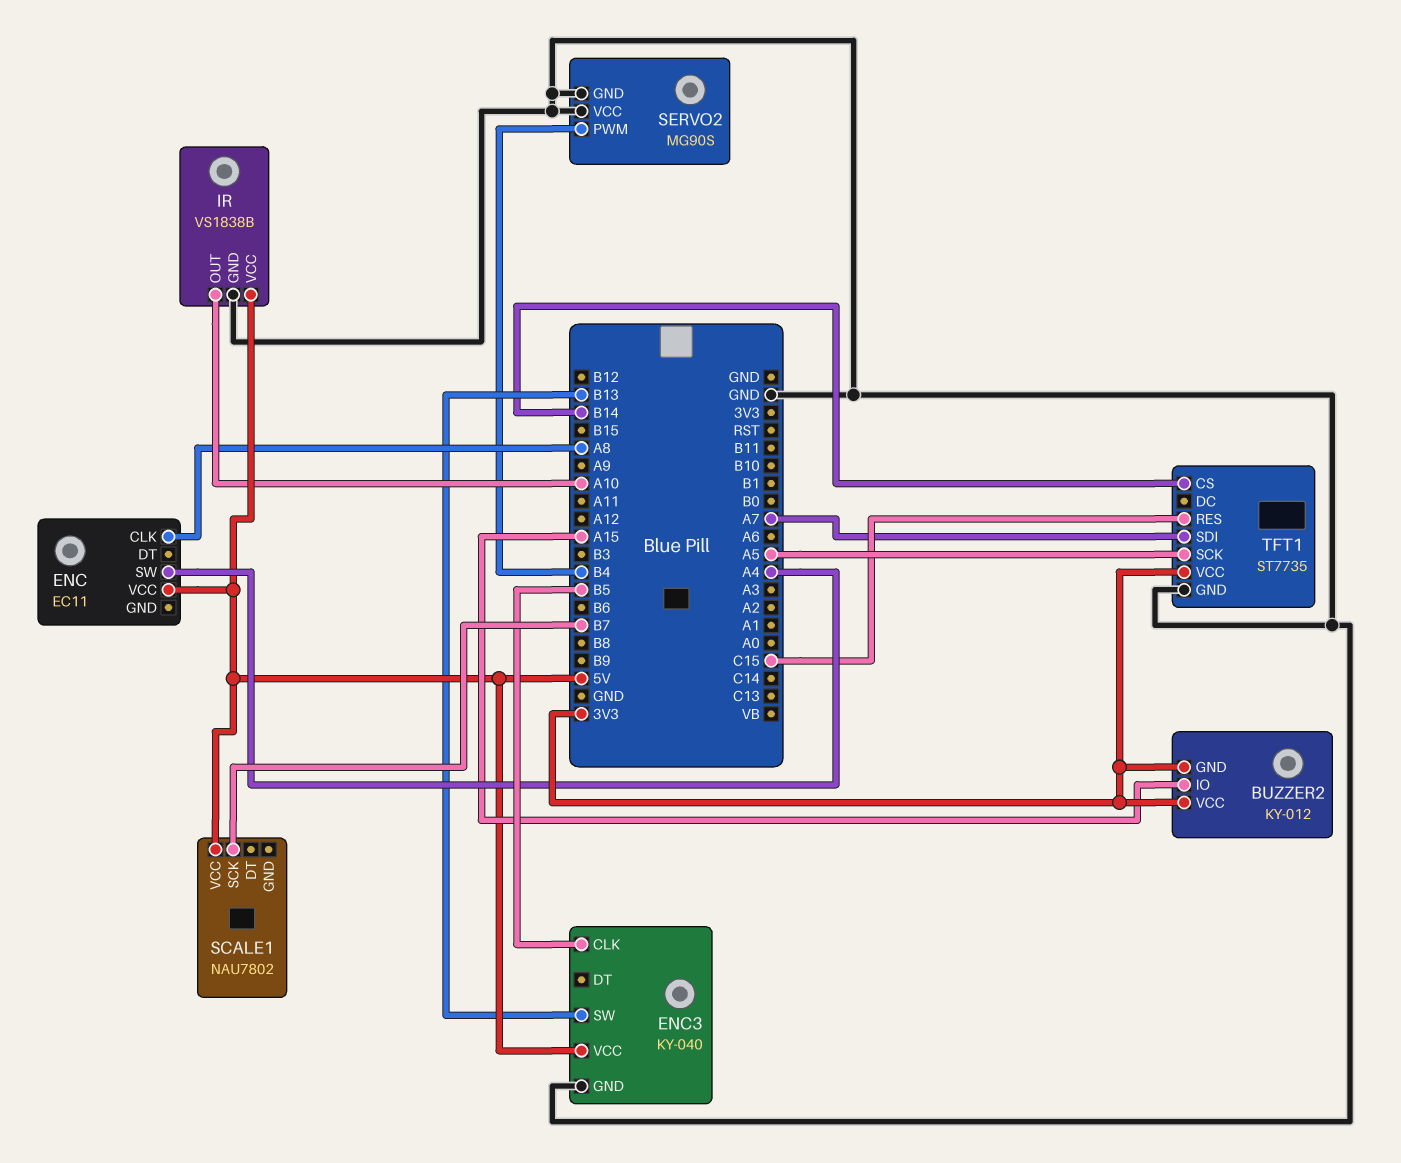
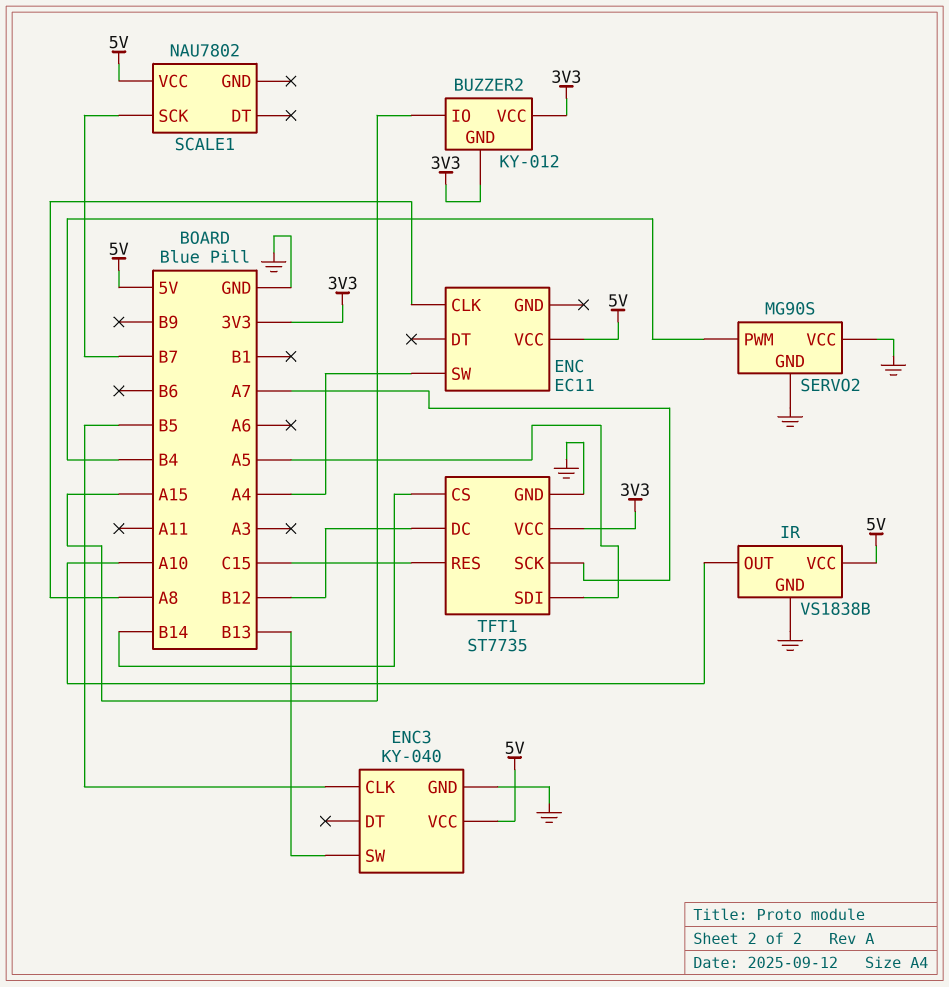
TFT1 pin DC: none -> B12
TFT1 pin SCK: A5 -> A7
TFT1 pin SDI: A7 -> A5

